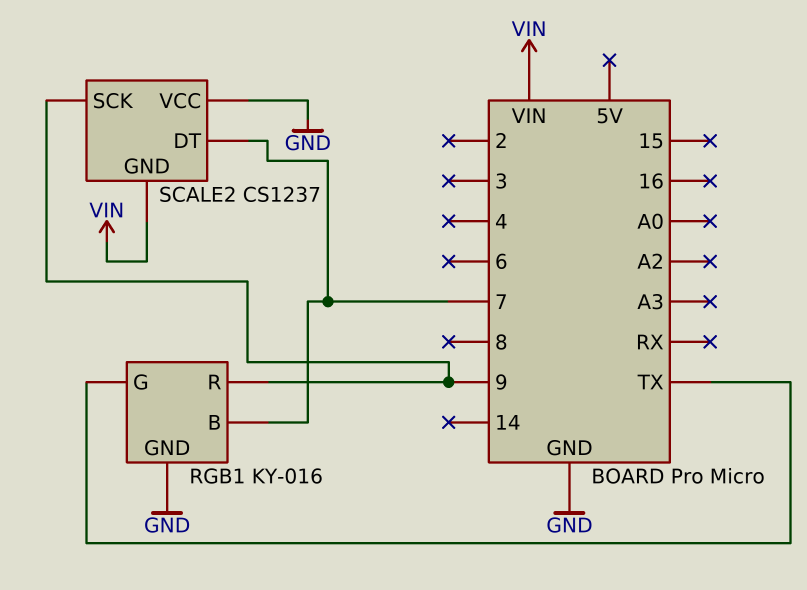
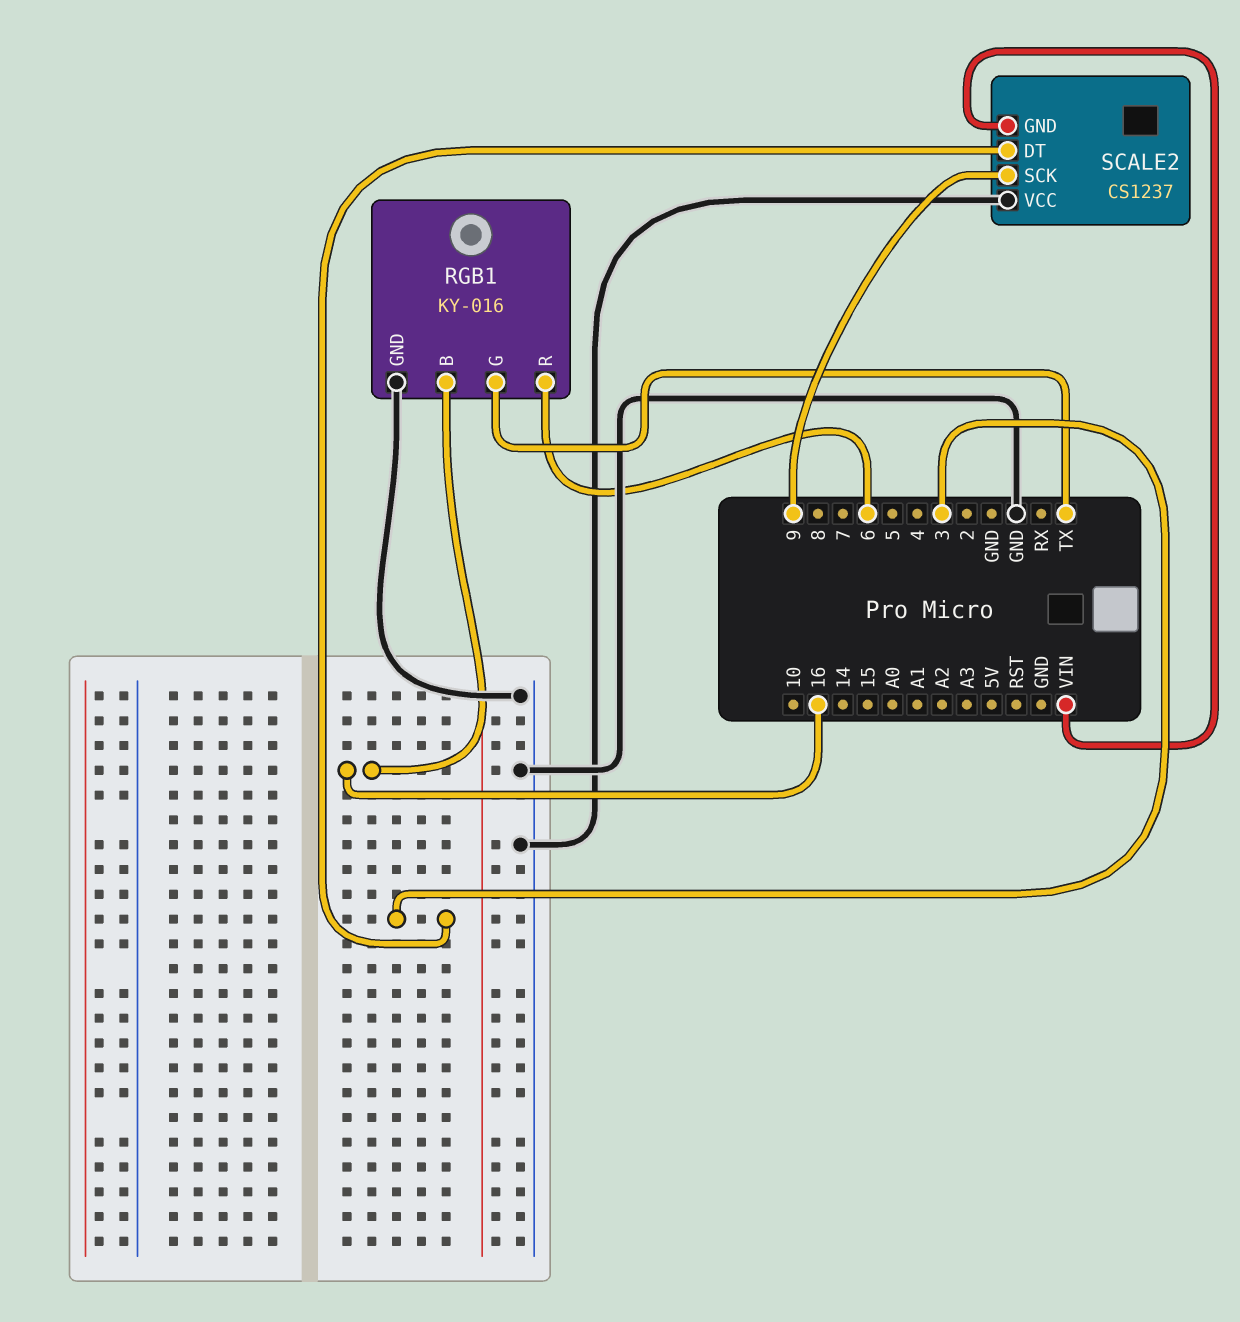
RGB1 pin B: 7 -> 16
RGB1 pin R: 9 -> 6
SCALE2 pin DT: 7 -> 3

